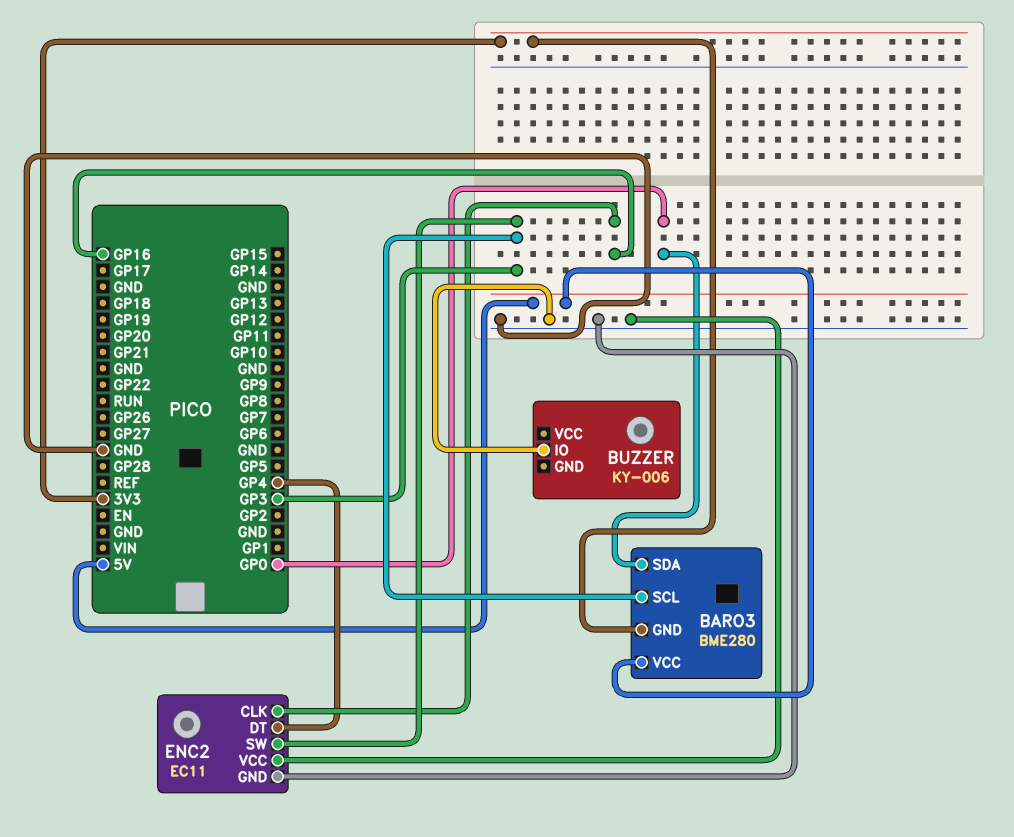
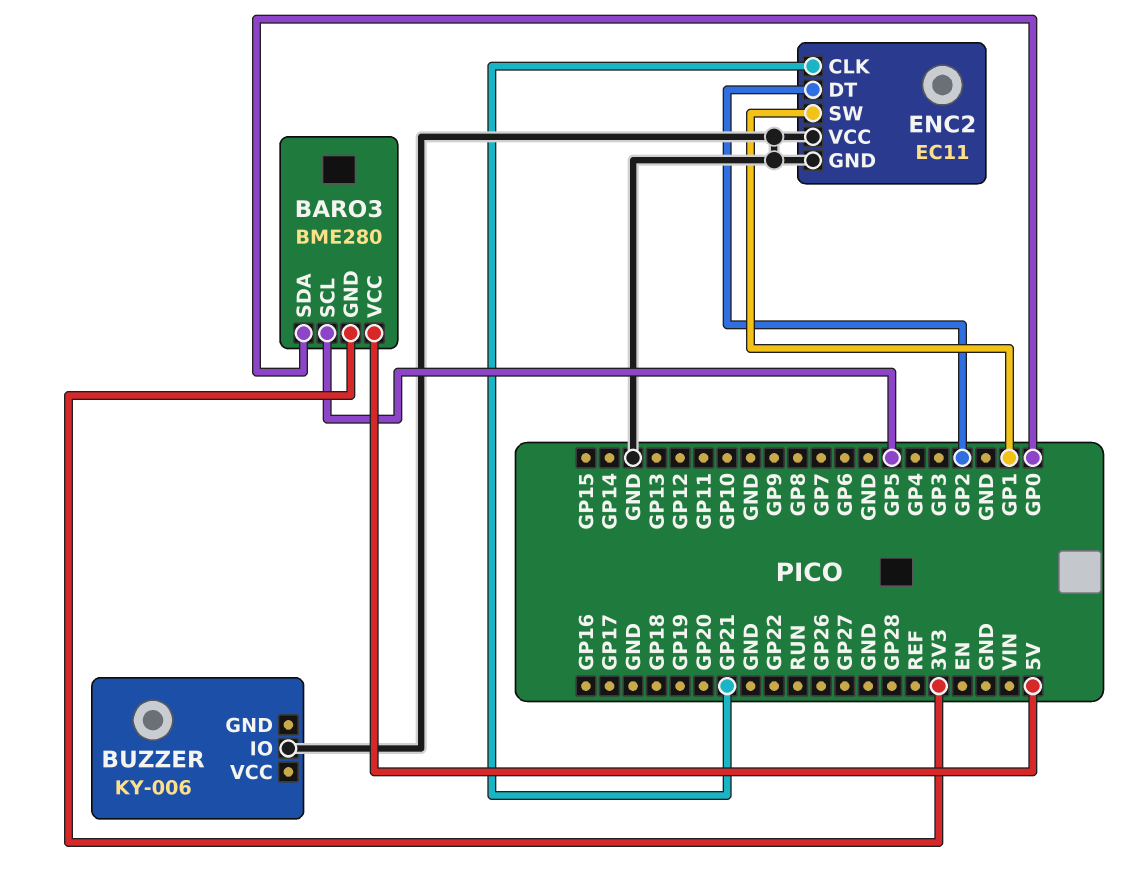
BARO3 pin SCL: GP3 -> GP5
ENC2 pin CLK: GP16 -> GP21
ENC2 pin DT: GP4 -> GP2
ENC2 pin SW: GP3 -> GP1

